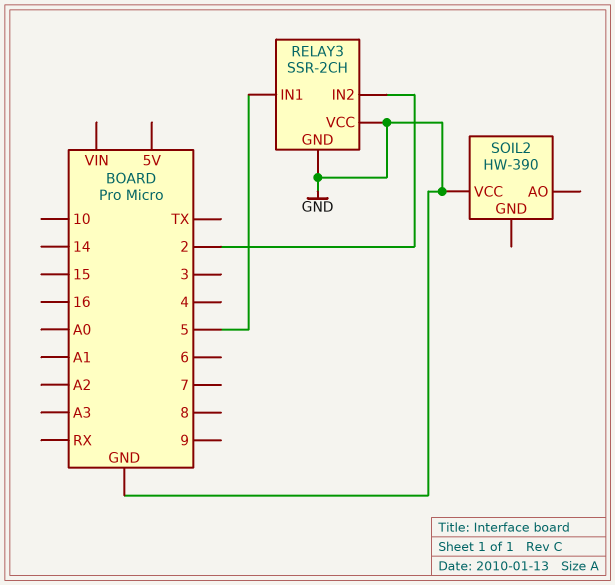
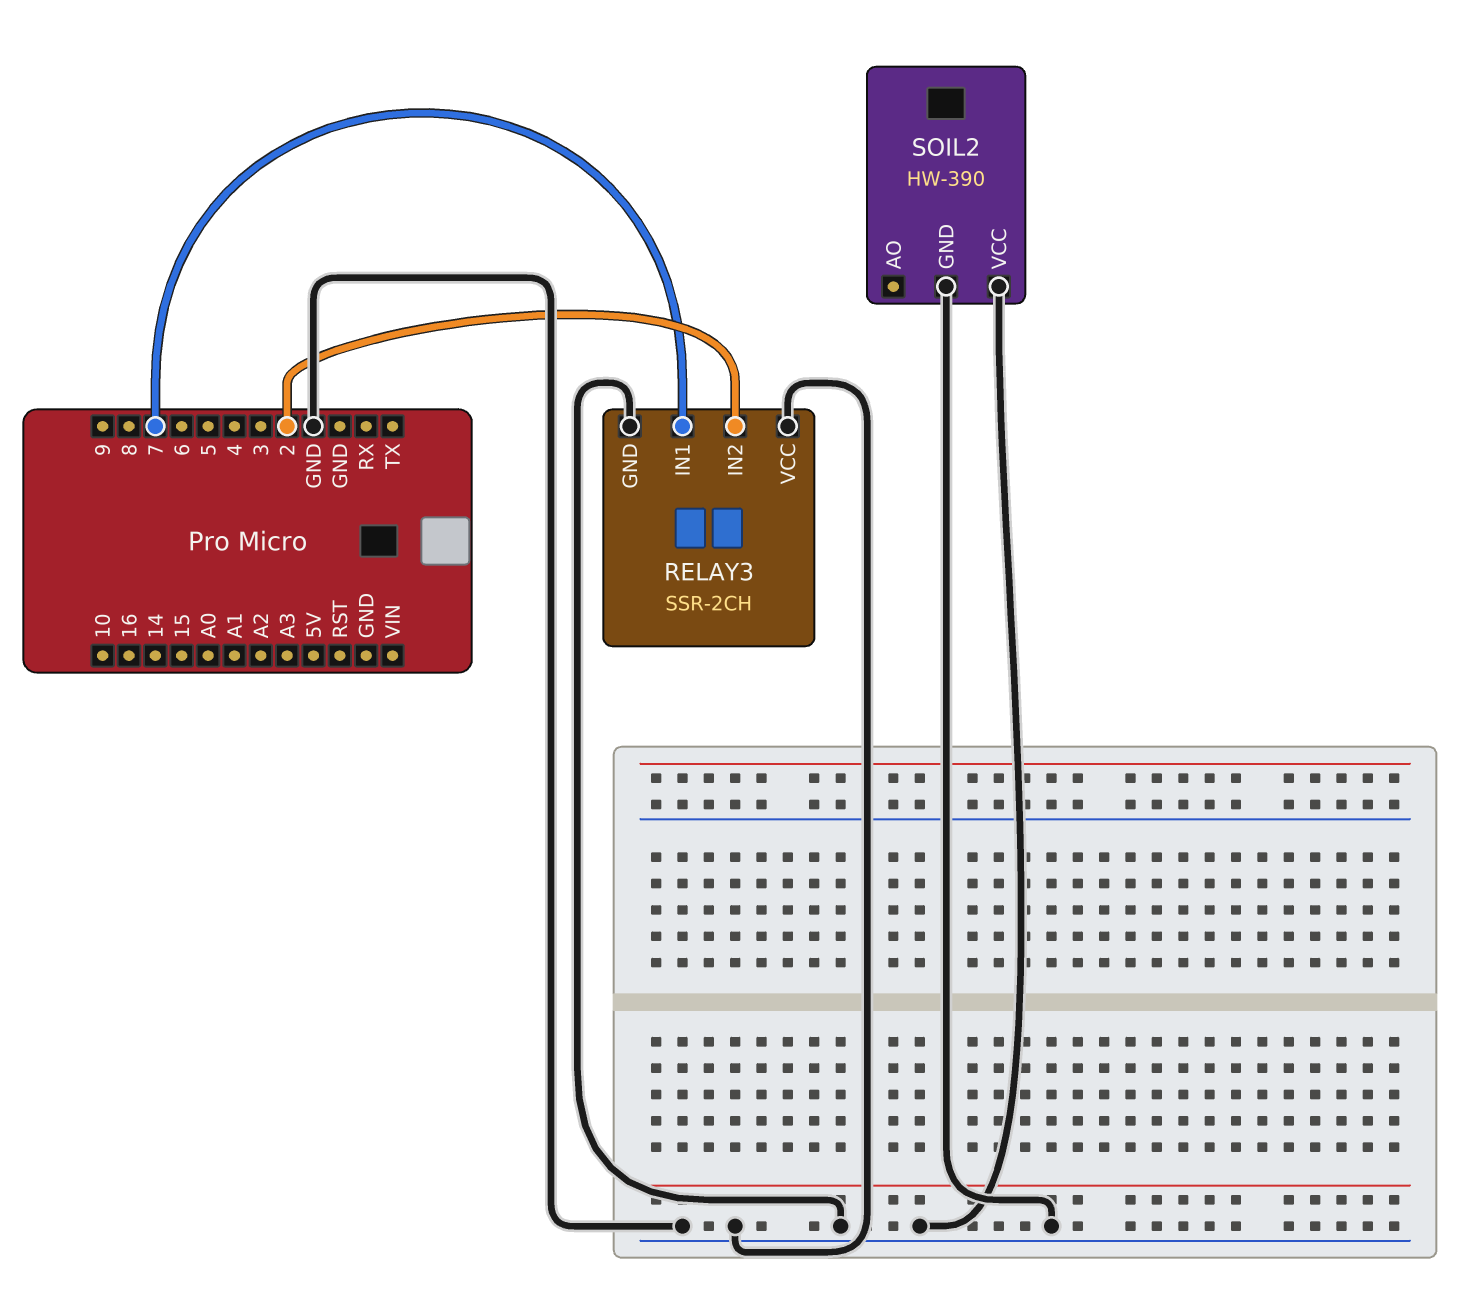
RELAY3 pin IN1: 5 -> 7
SOIL2 pin GND: none -> GND

